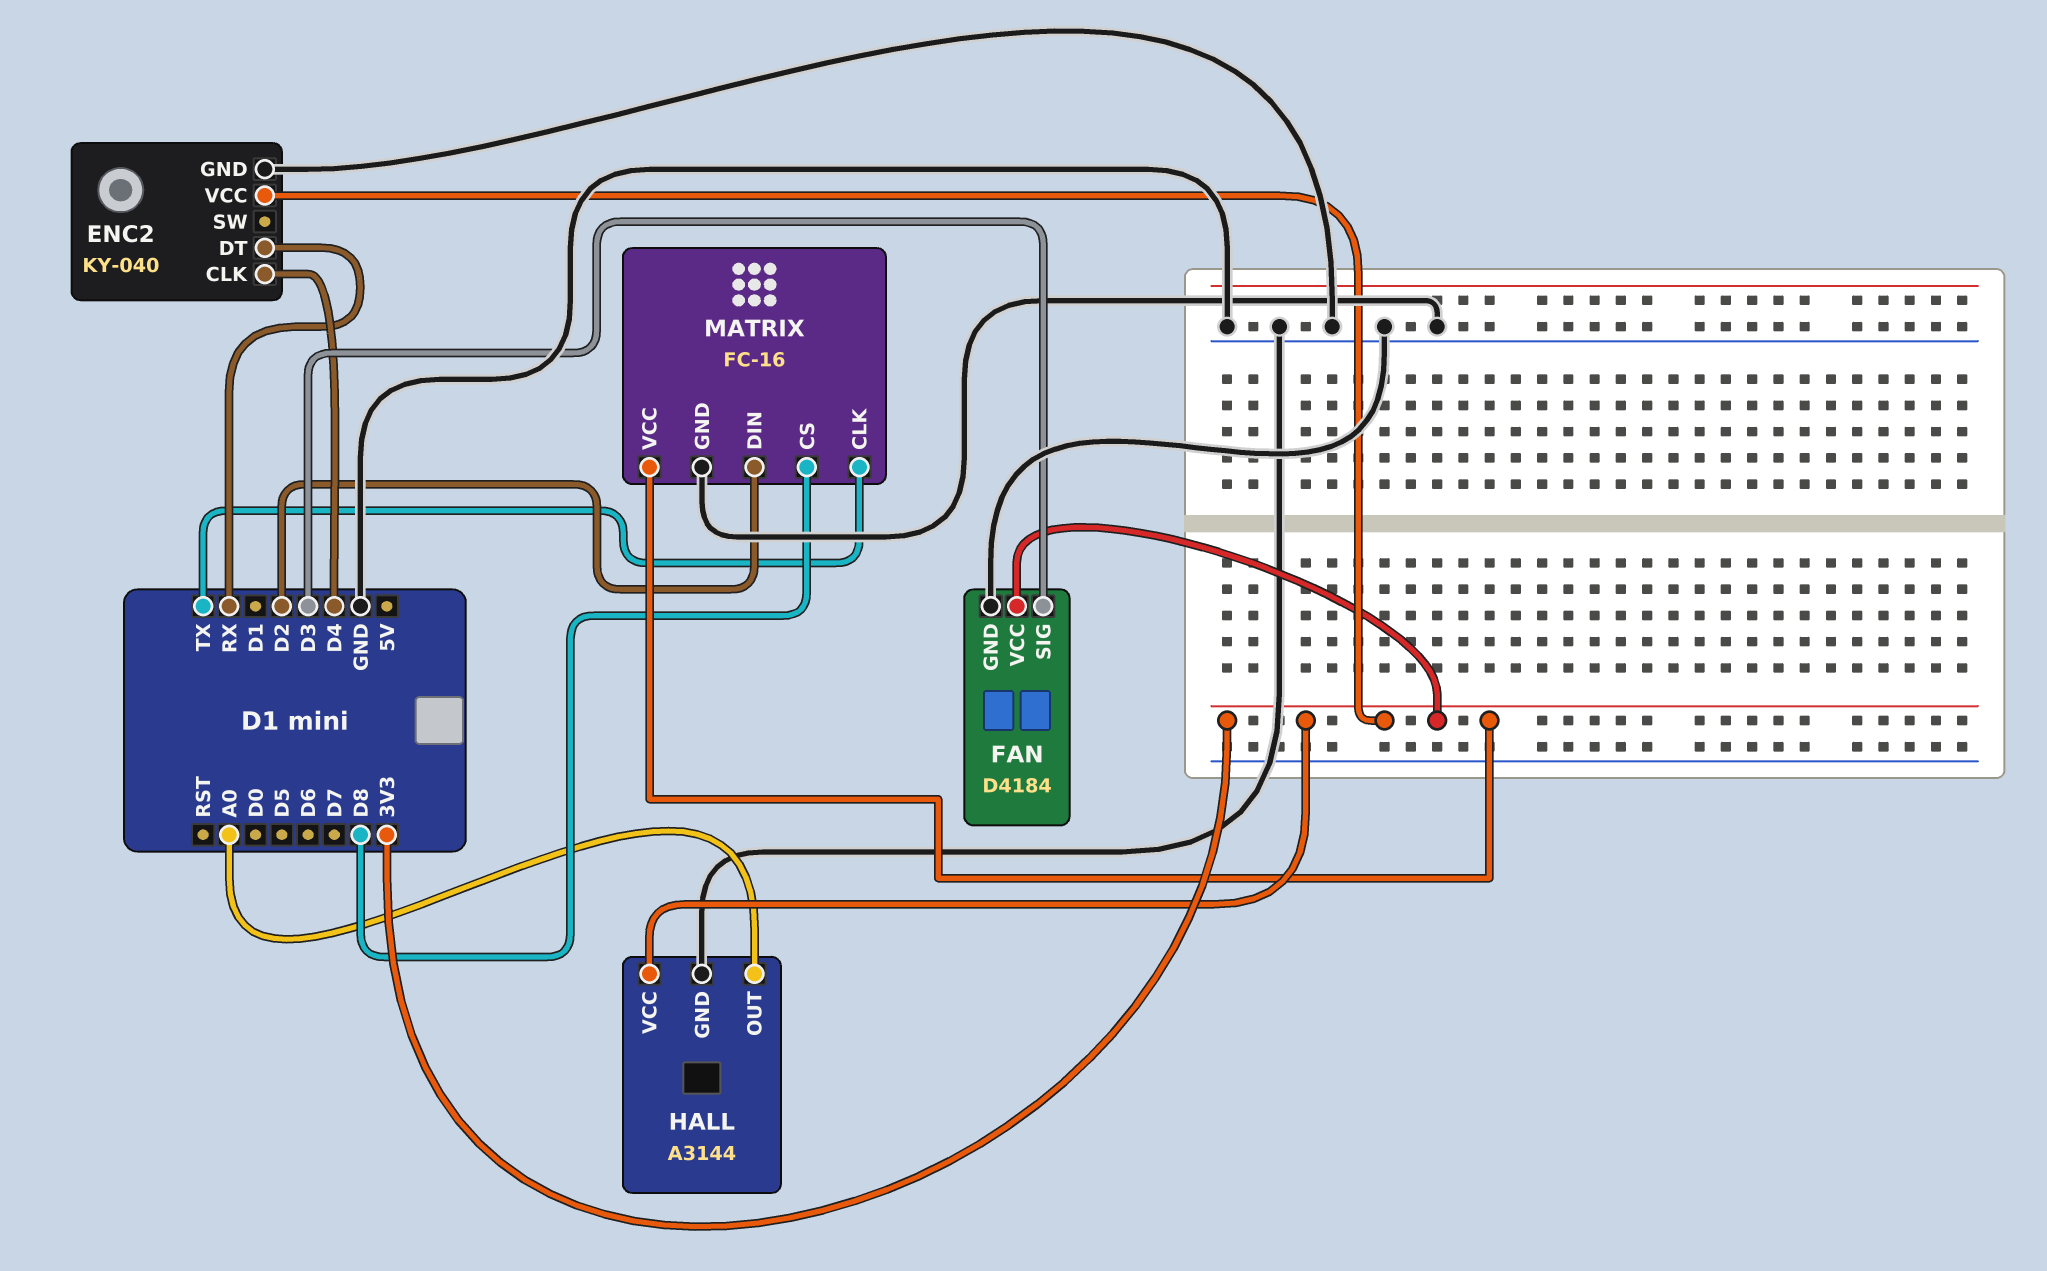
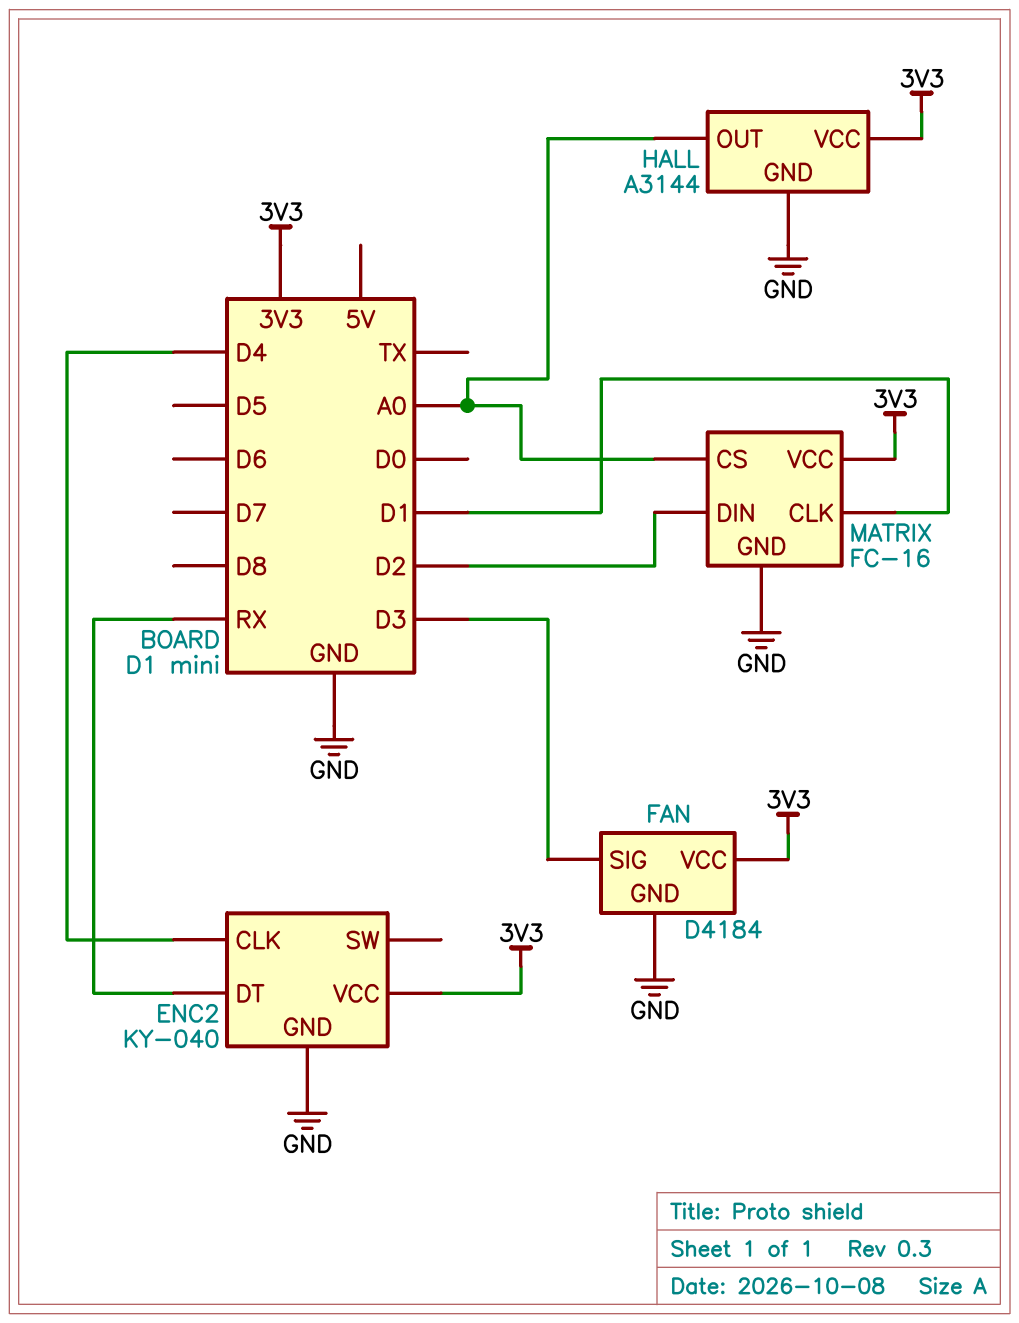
MATRIX pin CLK: TX -> D1
MATRIX pin CS: D8 -> A0

